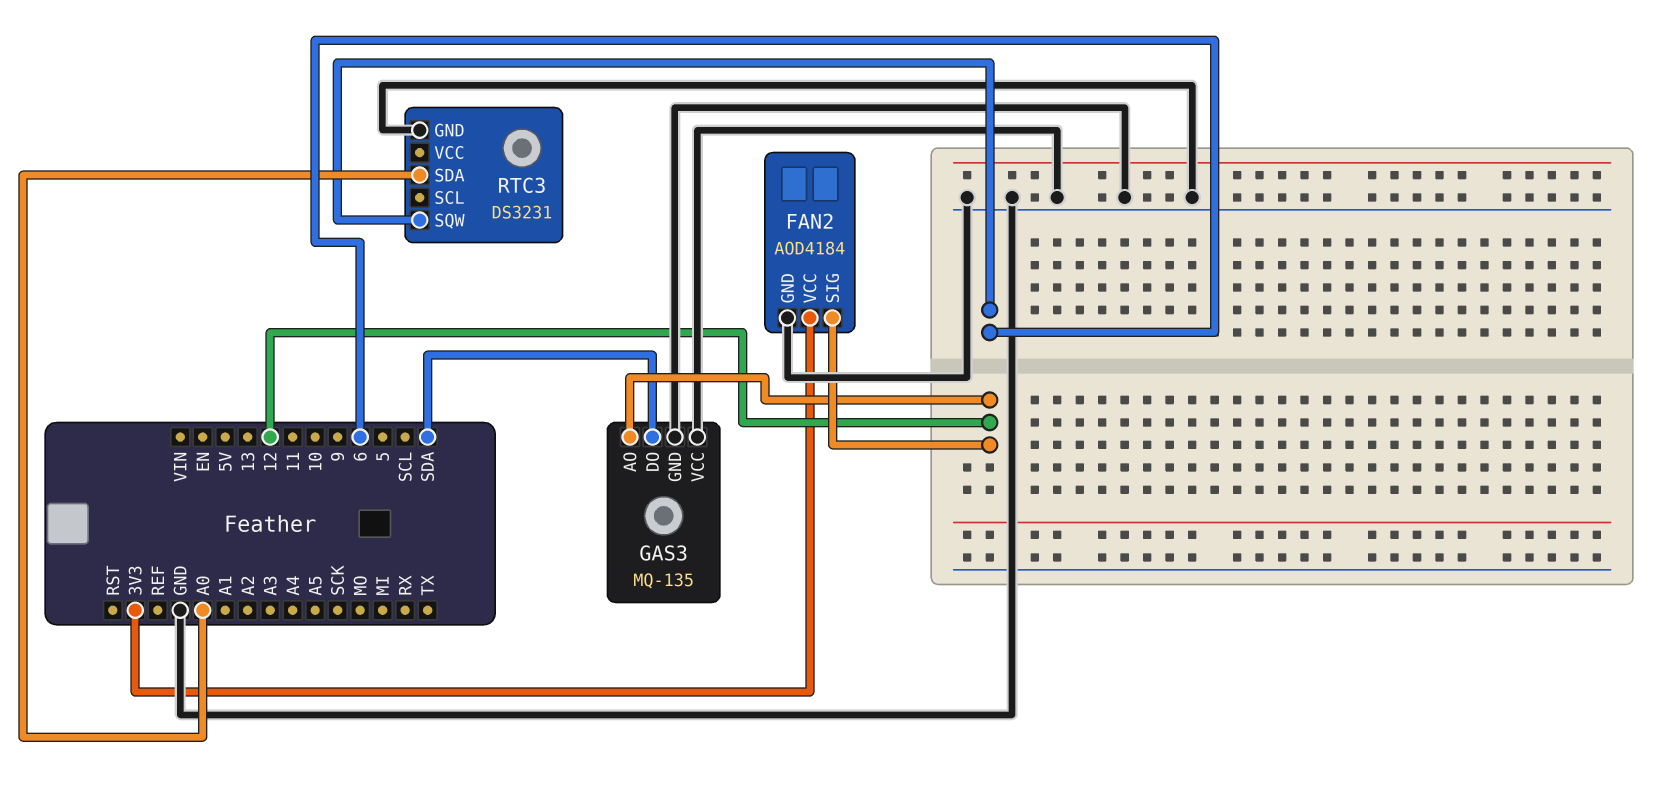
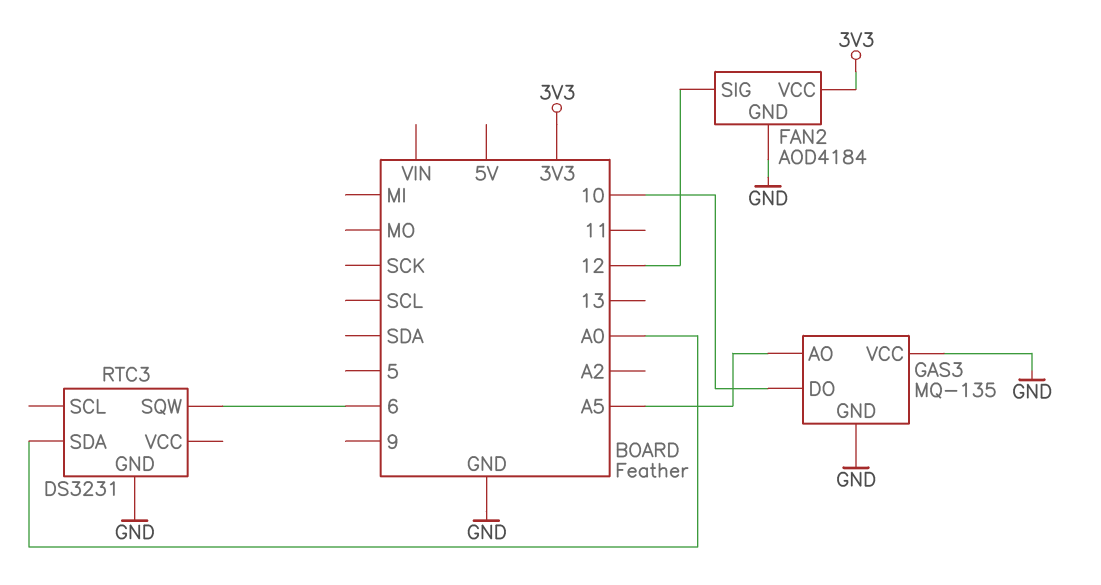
GAS3 pin AO: 12 -> A5
GAS3 pin DO: SDA -> 10

